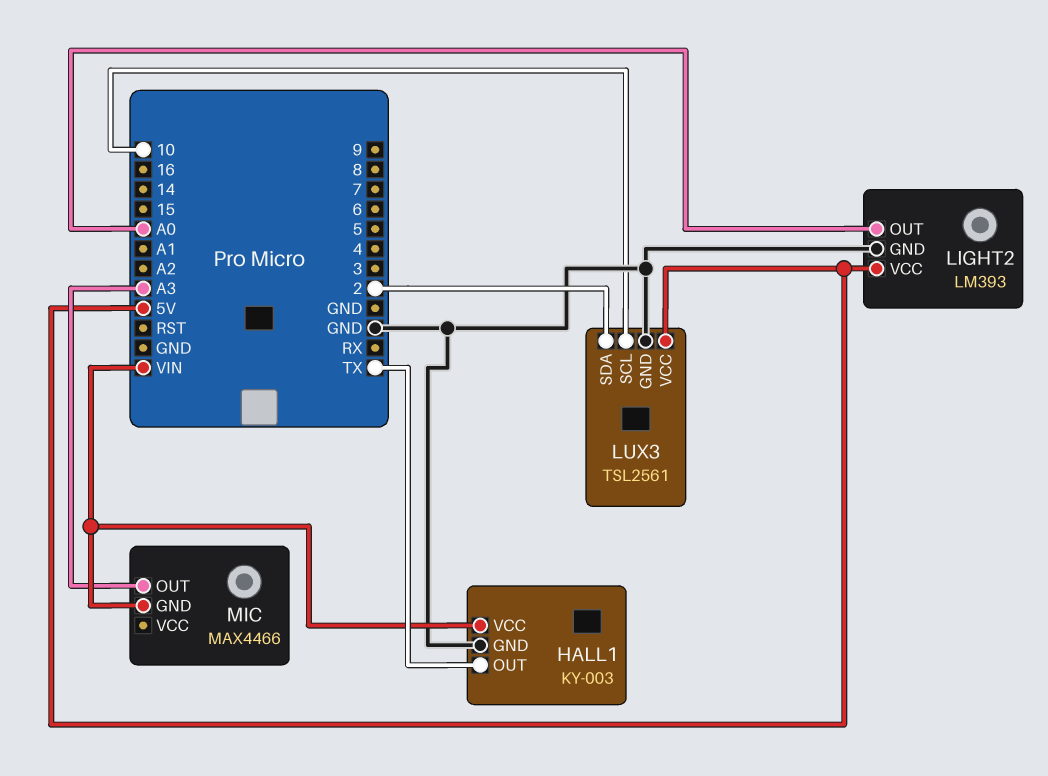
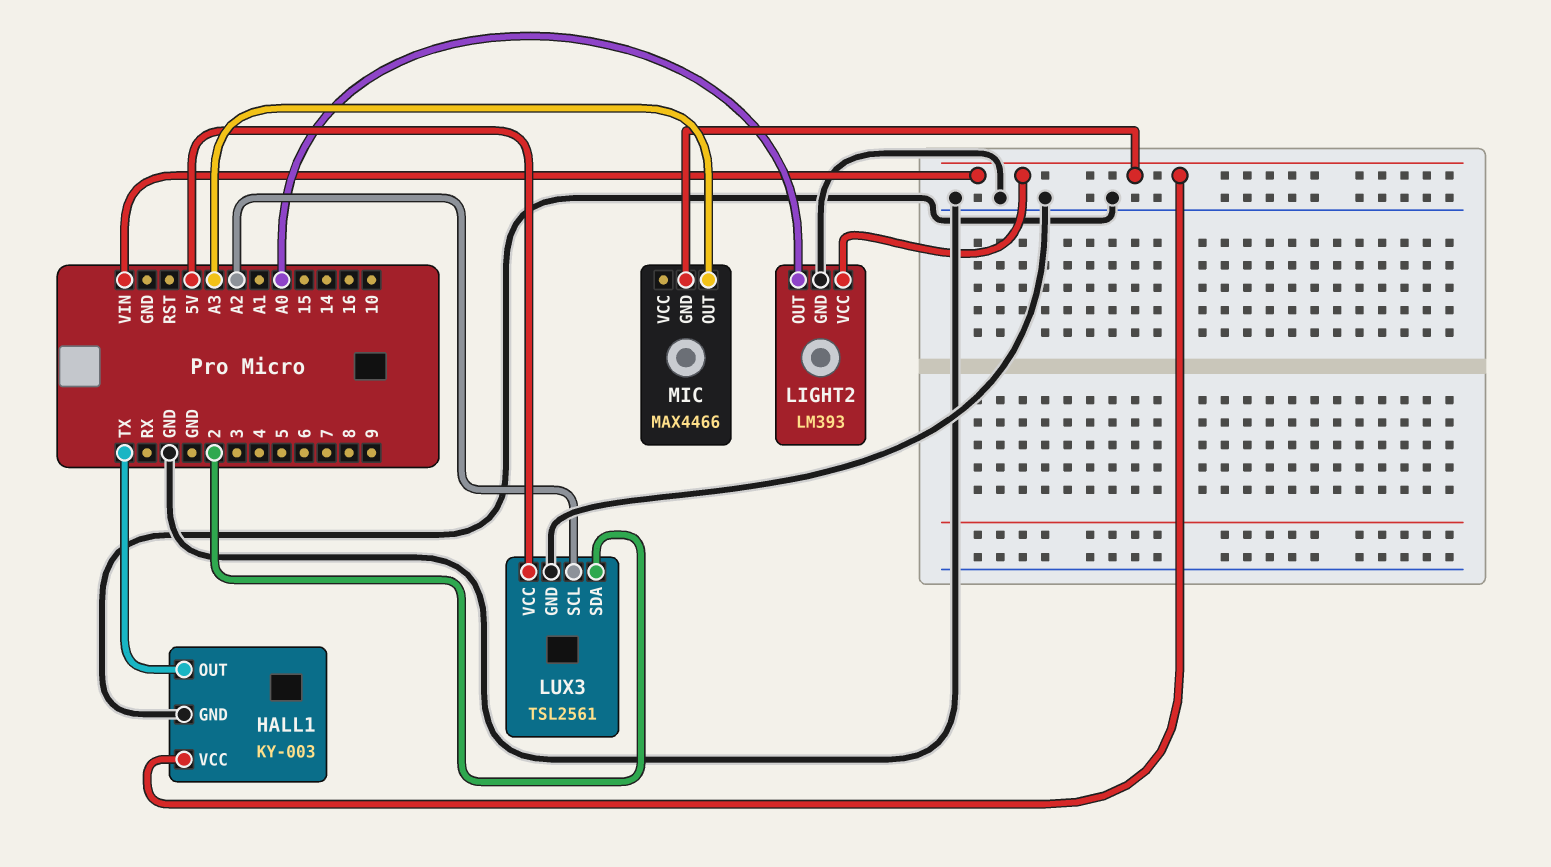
LIGHT2 pin VCC: 5V -> VIN
LUX3 pin SCL: 10 -> A2

